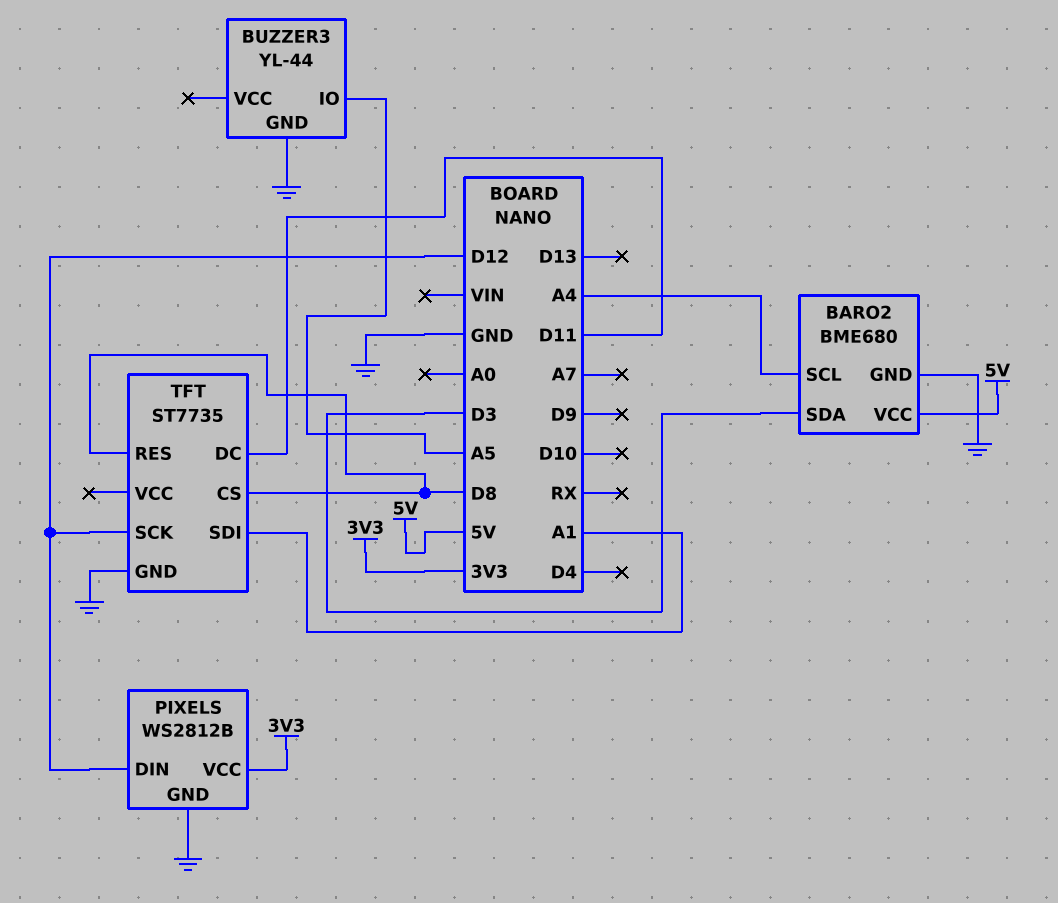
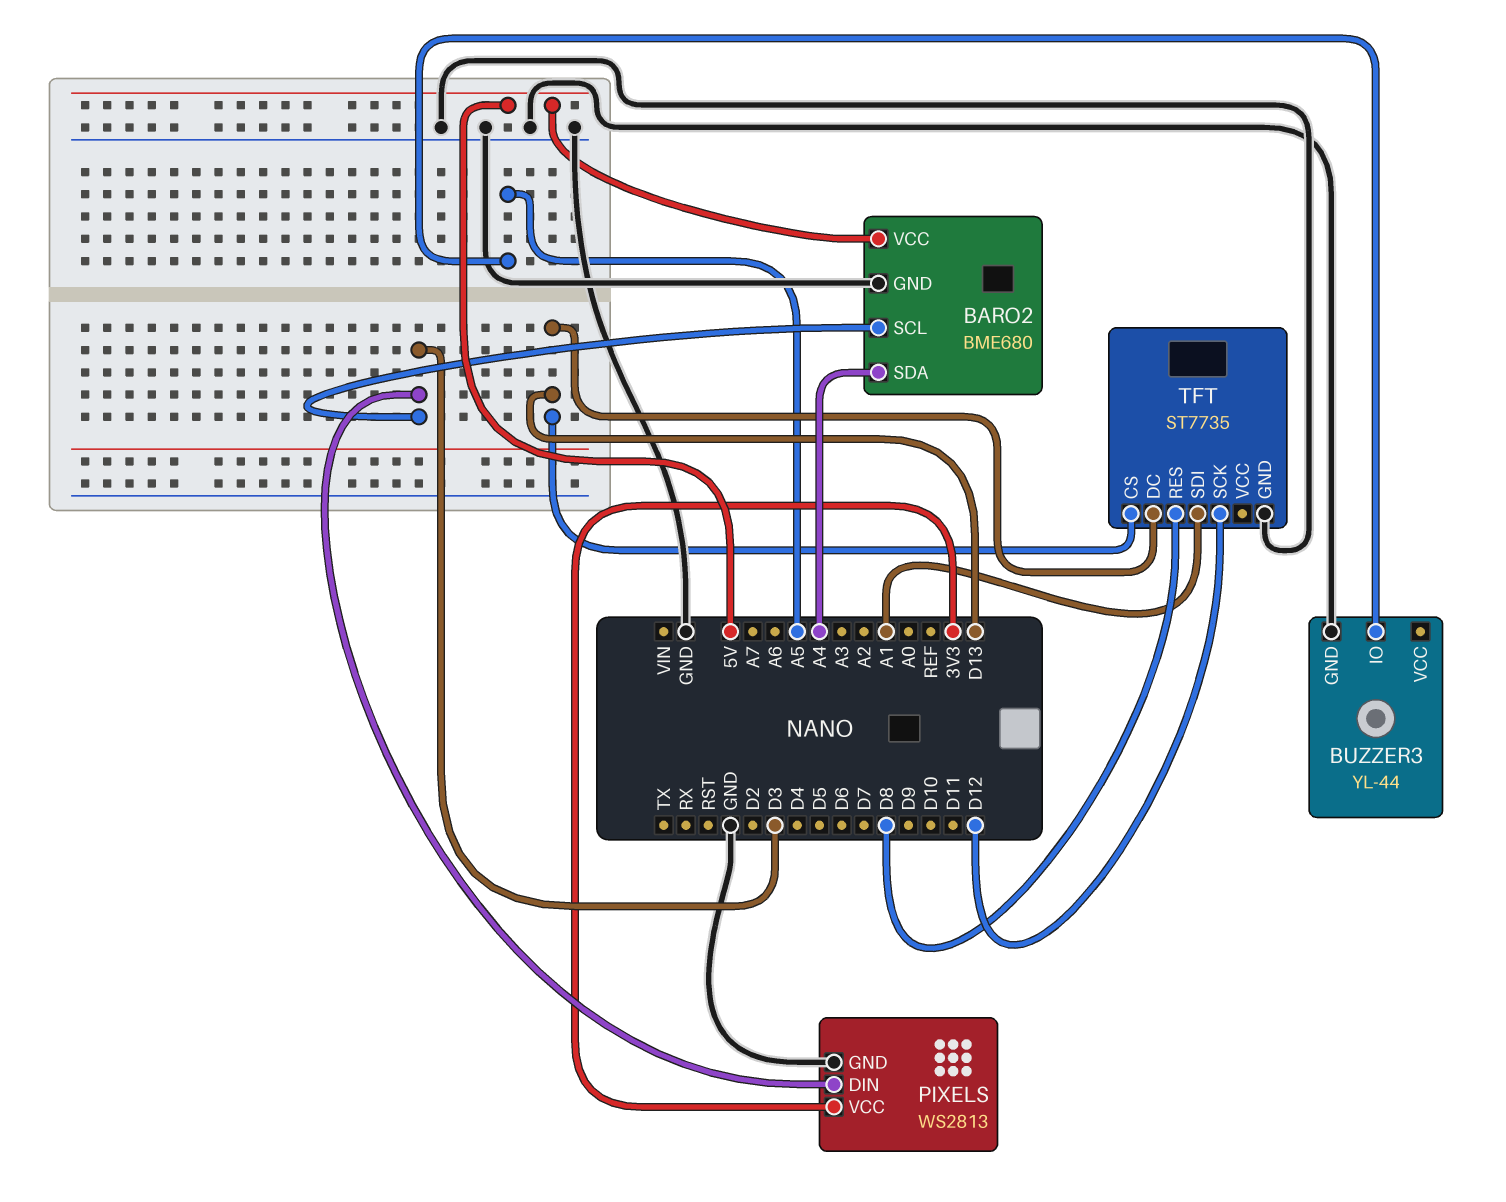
BARO2 pin SCL: A4 -> D3
BARO2 pin SDA: D3 -> A4
PIXELS: WS2812B -> WS2813
PIXELS pin DIN: D12 -> D3
TFT pin CS: D8 -> D13
TFT pin DC: D11 -> D13

